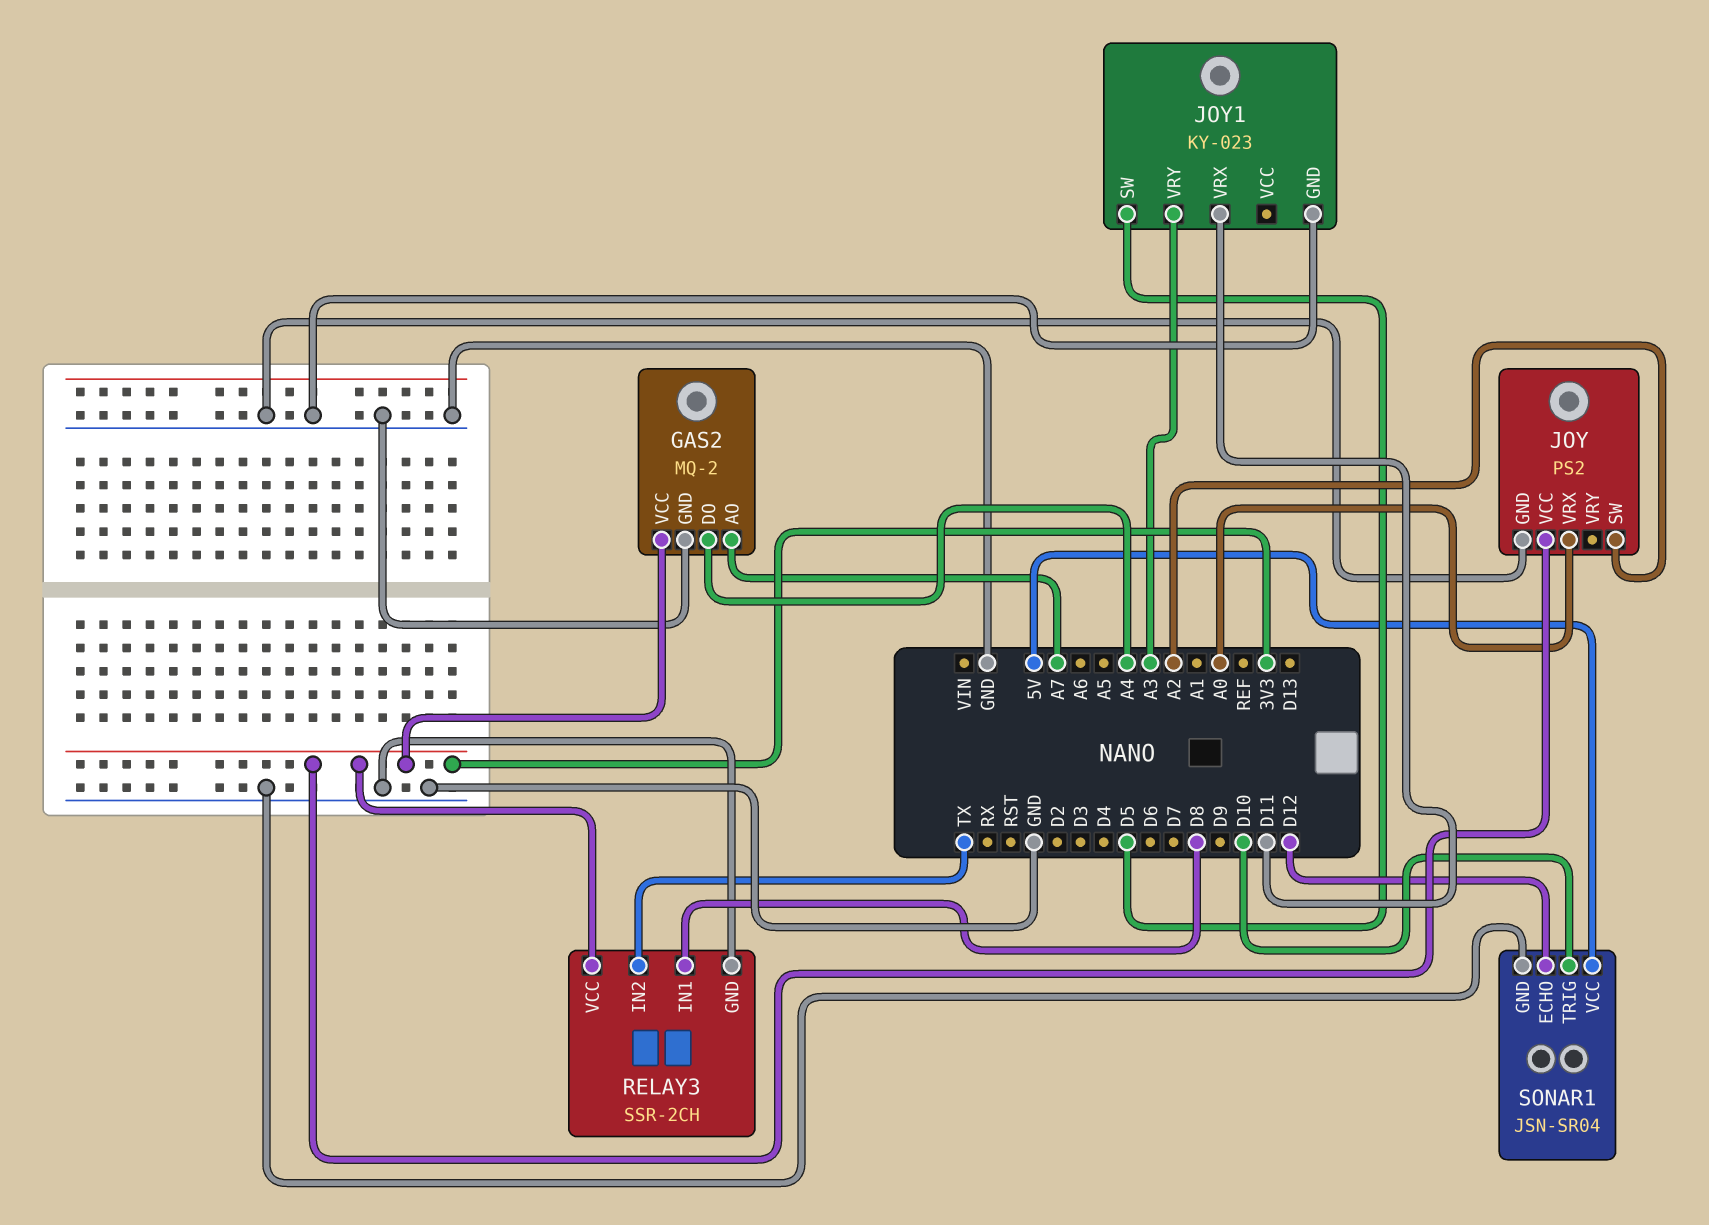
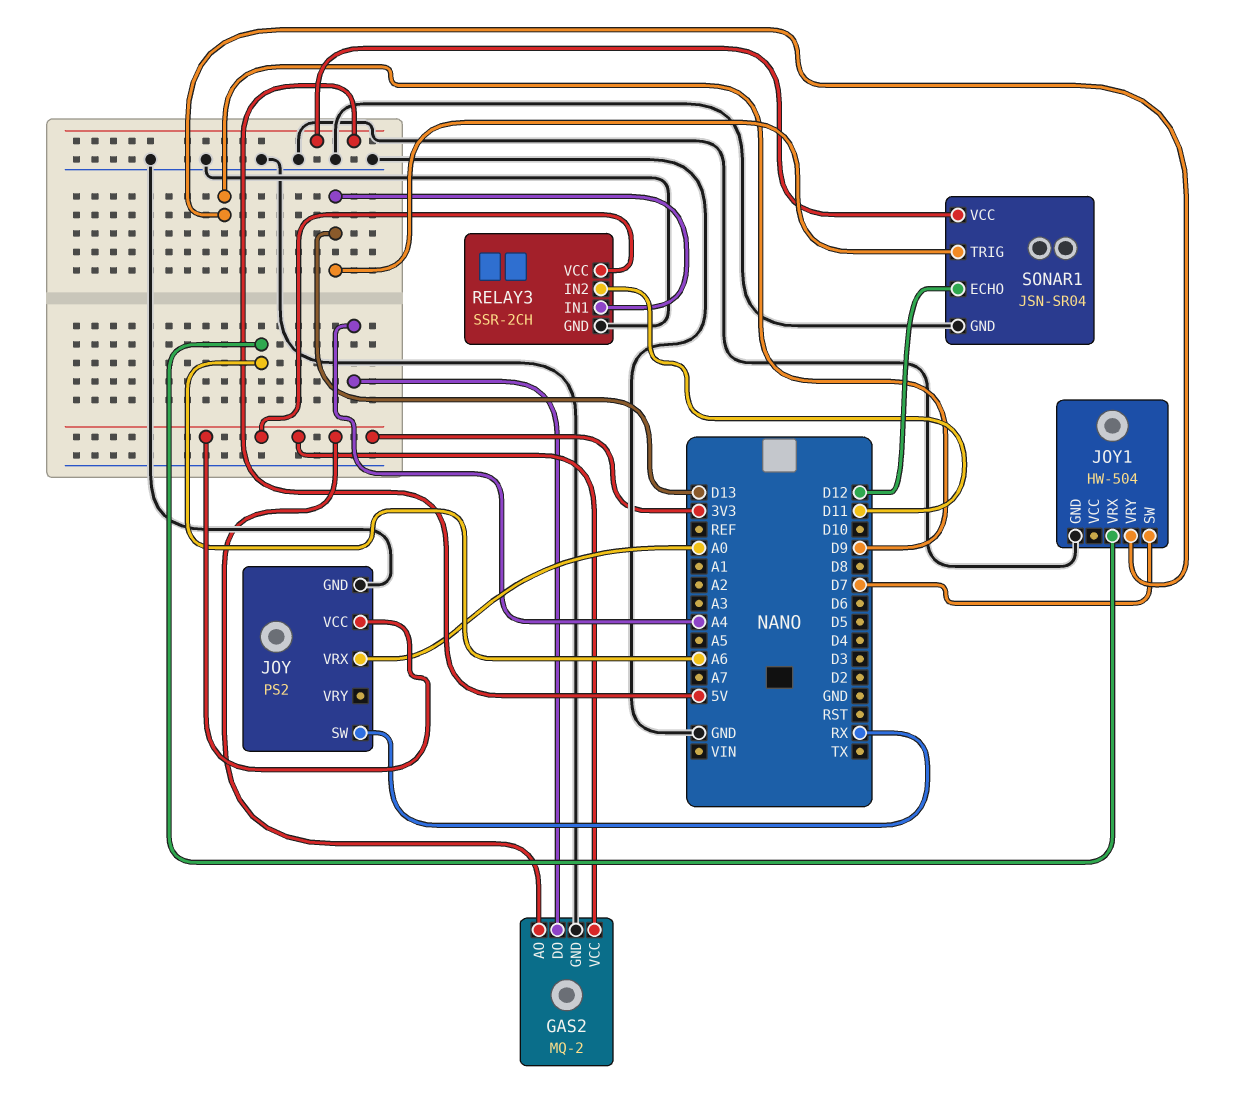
GAS2 pin AO: A7 -> 3V3
JOY pin SW: A2 -> RX
JOY1: KY-023 -> HW-504
JOY1 pin SW: D5 -> D7
JOY1 pin VRX: D11 -> A6
JOY1 pin VRY: A3 -> D9
RELAY3 pin IN1: D8 -> D13
RELAY3 pin IN2: TX -> D11
SONAR1 pin TRIG: D10 -> D13

